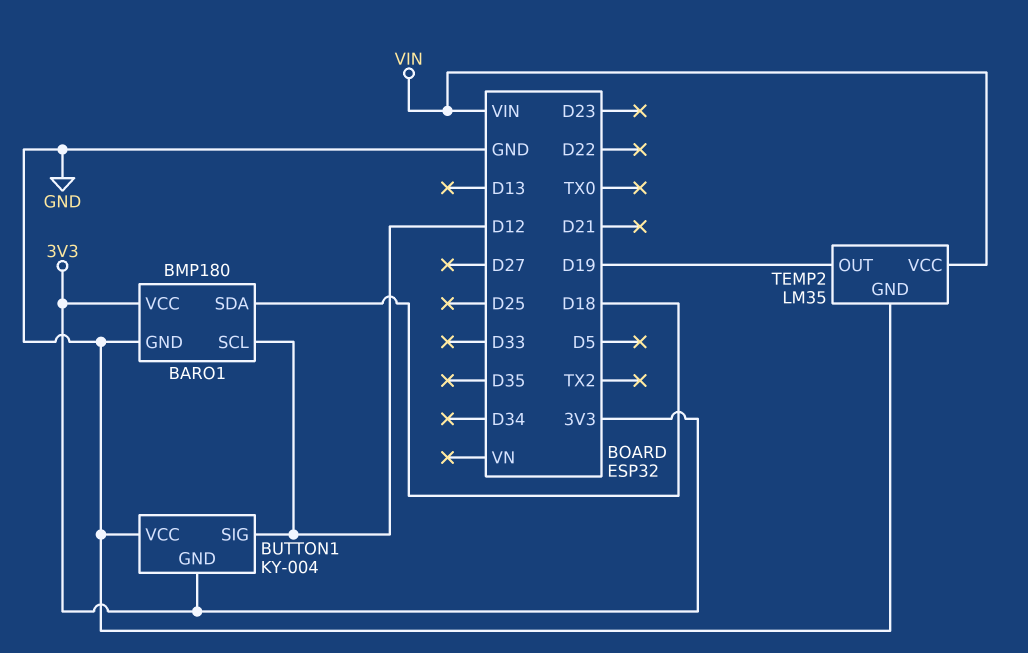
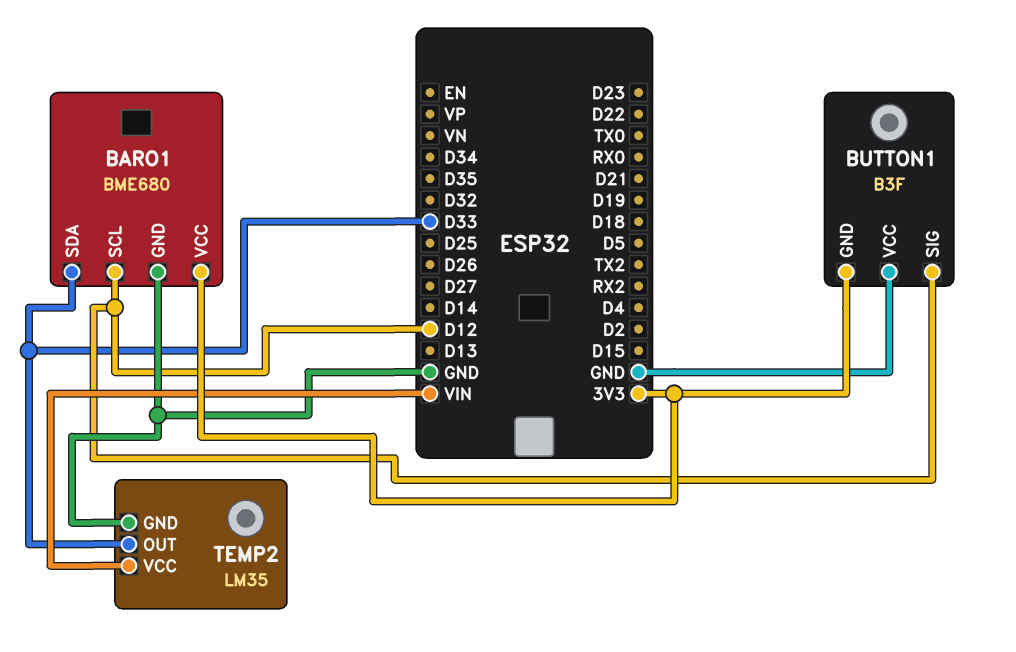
BARO1: BMP180 -> BME680
BARO1 pin SDA: D18 -> D33
BUTTON1: KY-004 -> B3F
TEMP2 pin OUT: D19 -> D33

